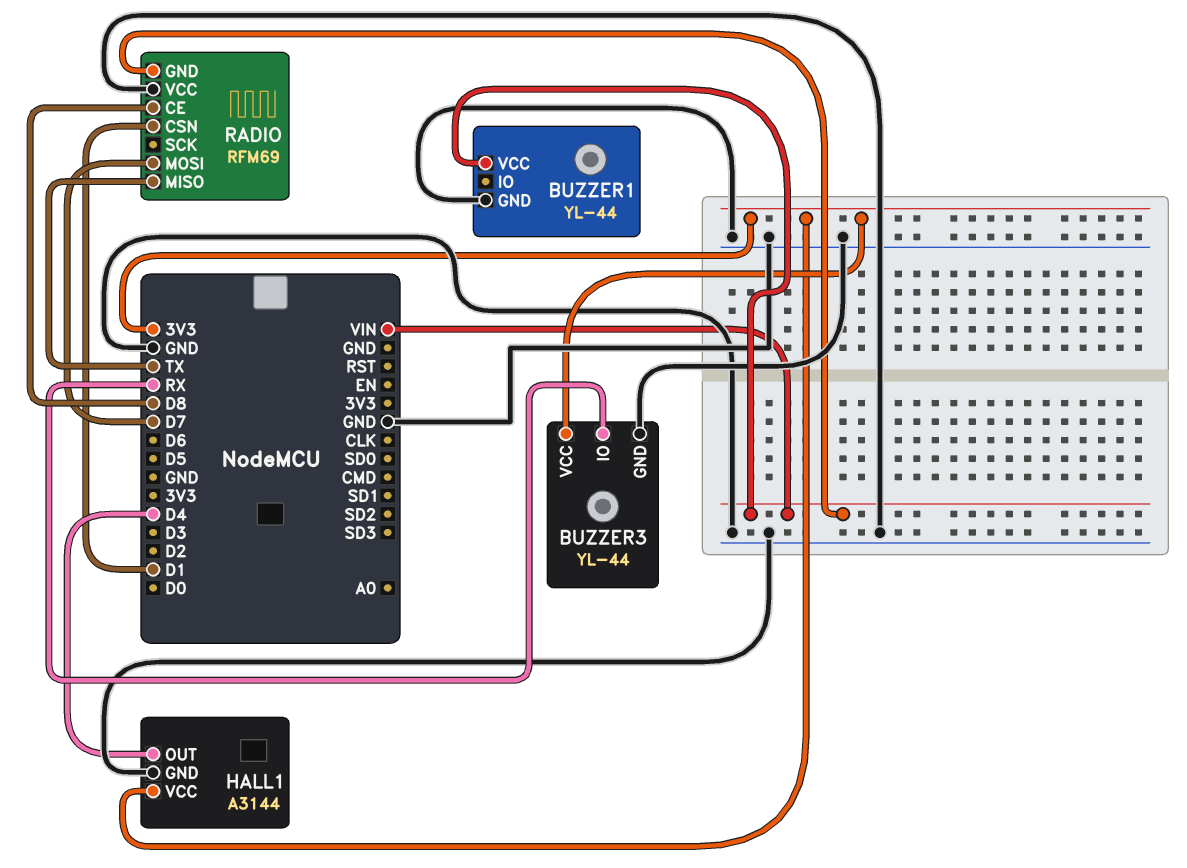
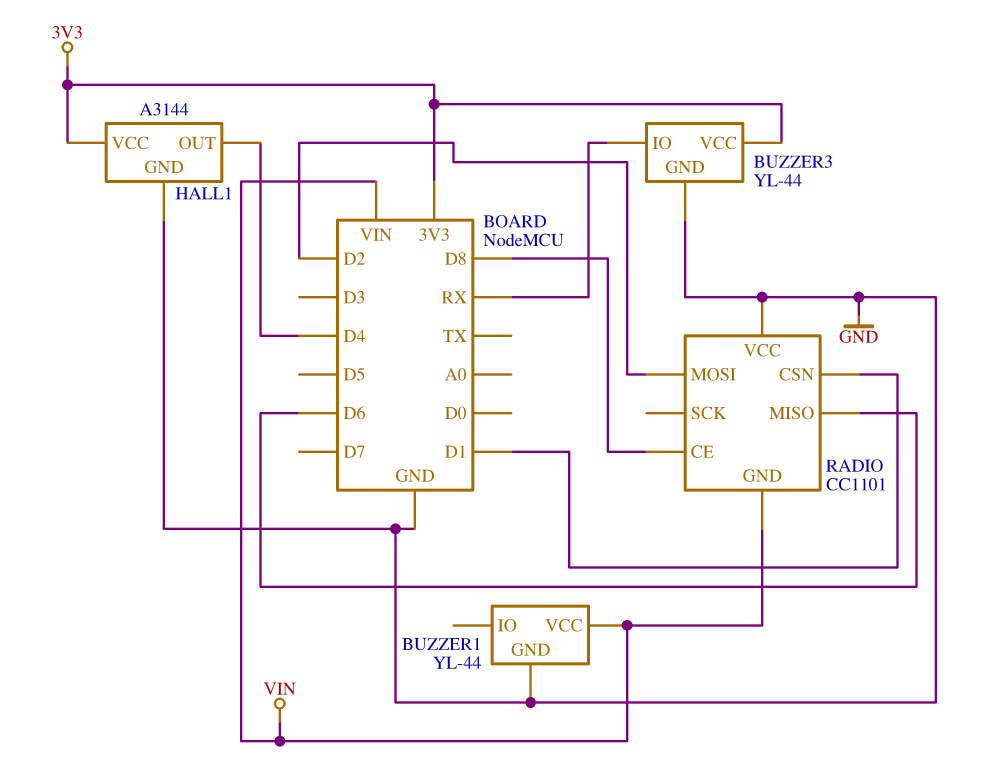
RADIO: RFM69 -> CC1101
RADIO pin MISO: TX -> D6
RADIO pin MOSI: D7 -> D2

